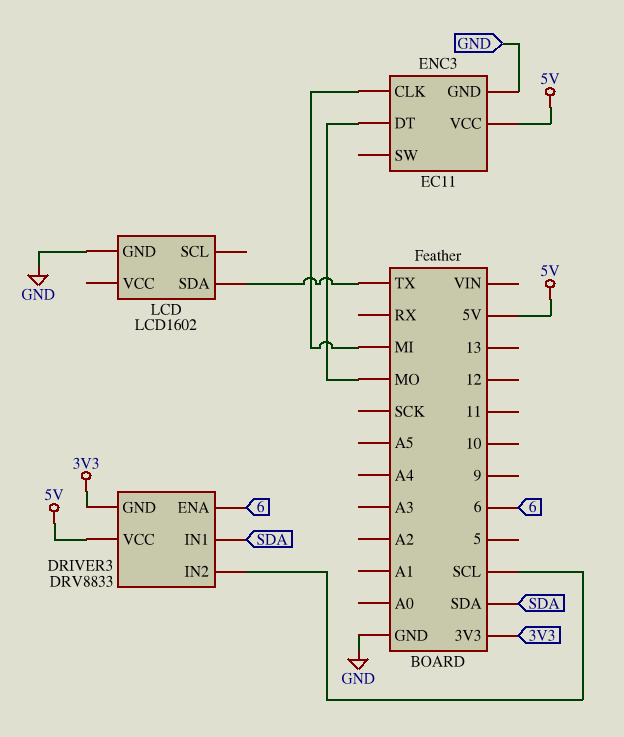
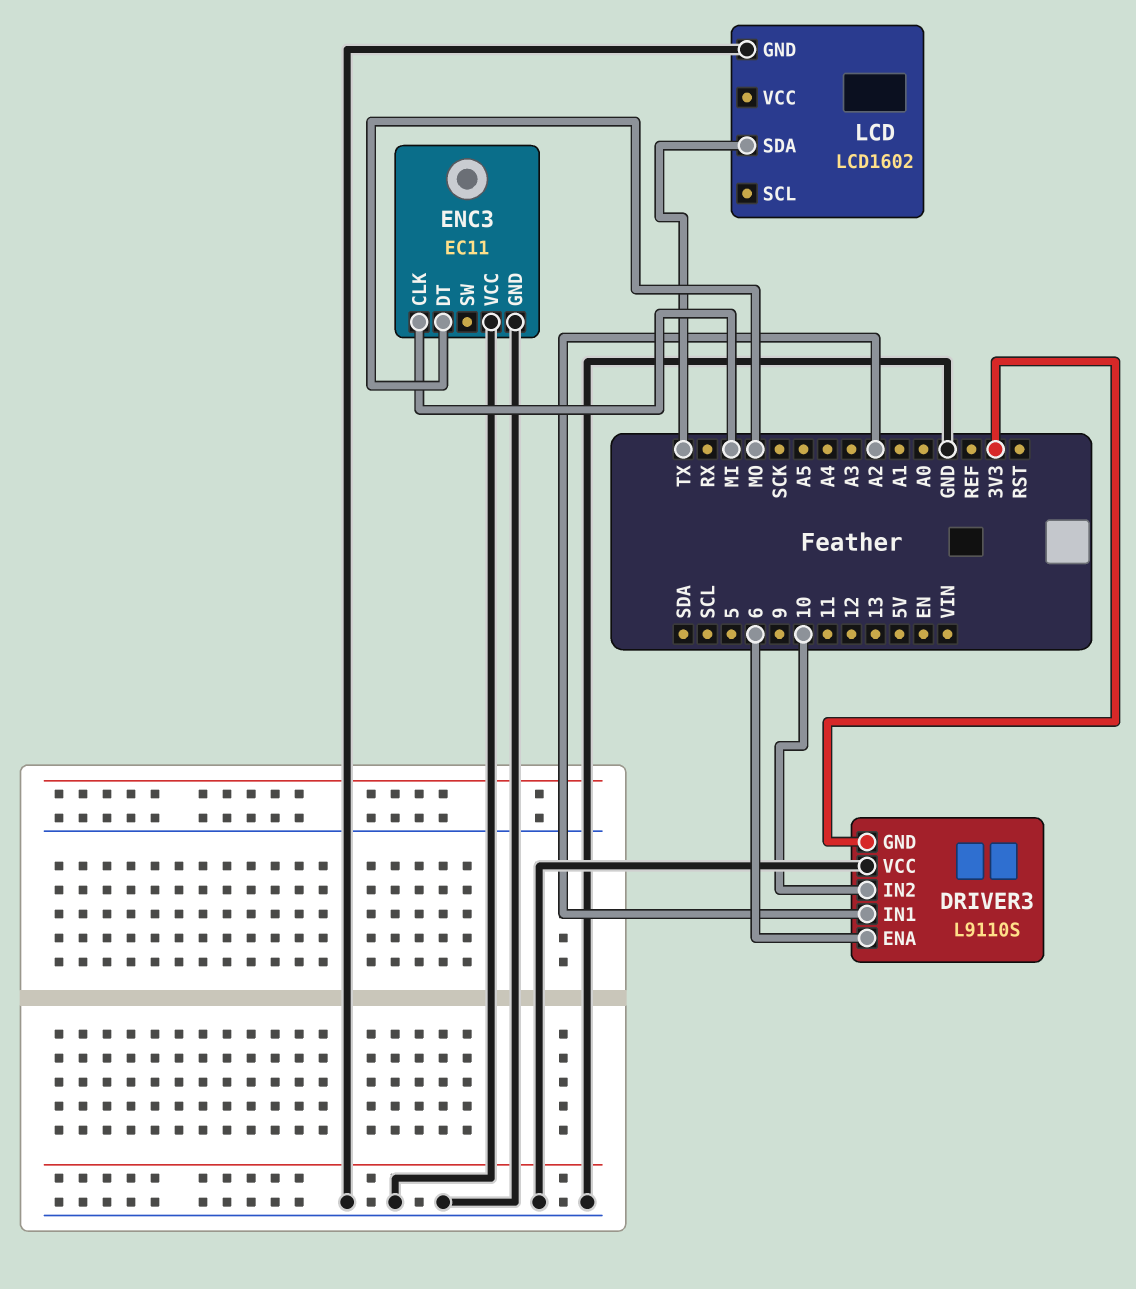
DRIVER3: DRV8833 -> L9110S
DRIVER3 pin IN1: SDA -> A2
DRIVER3 pin IN2: SCL -> 10
DRIVER3 pin VCC: 5V -> GND
ENC3 pin VCC: 5V -> GND

